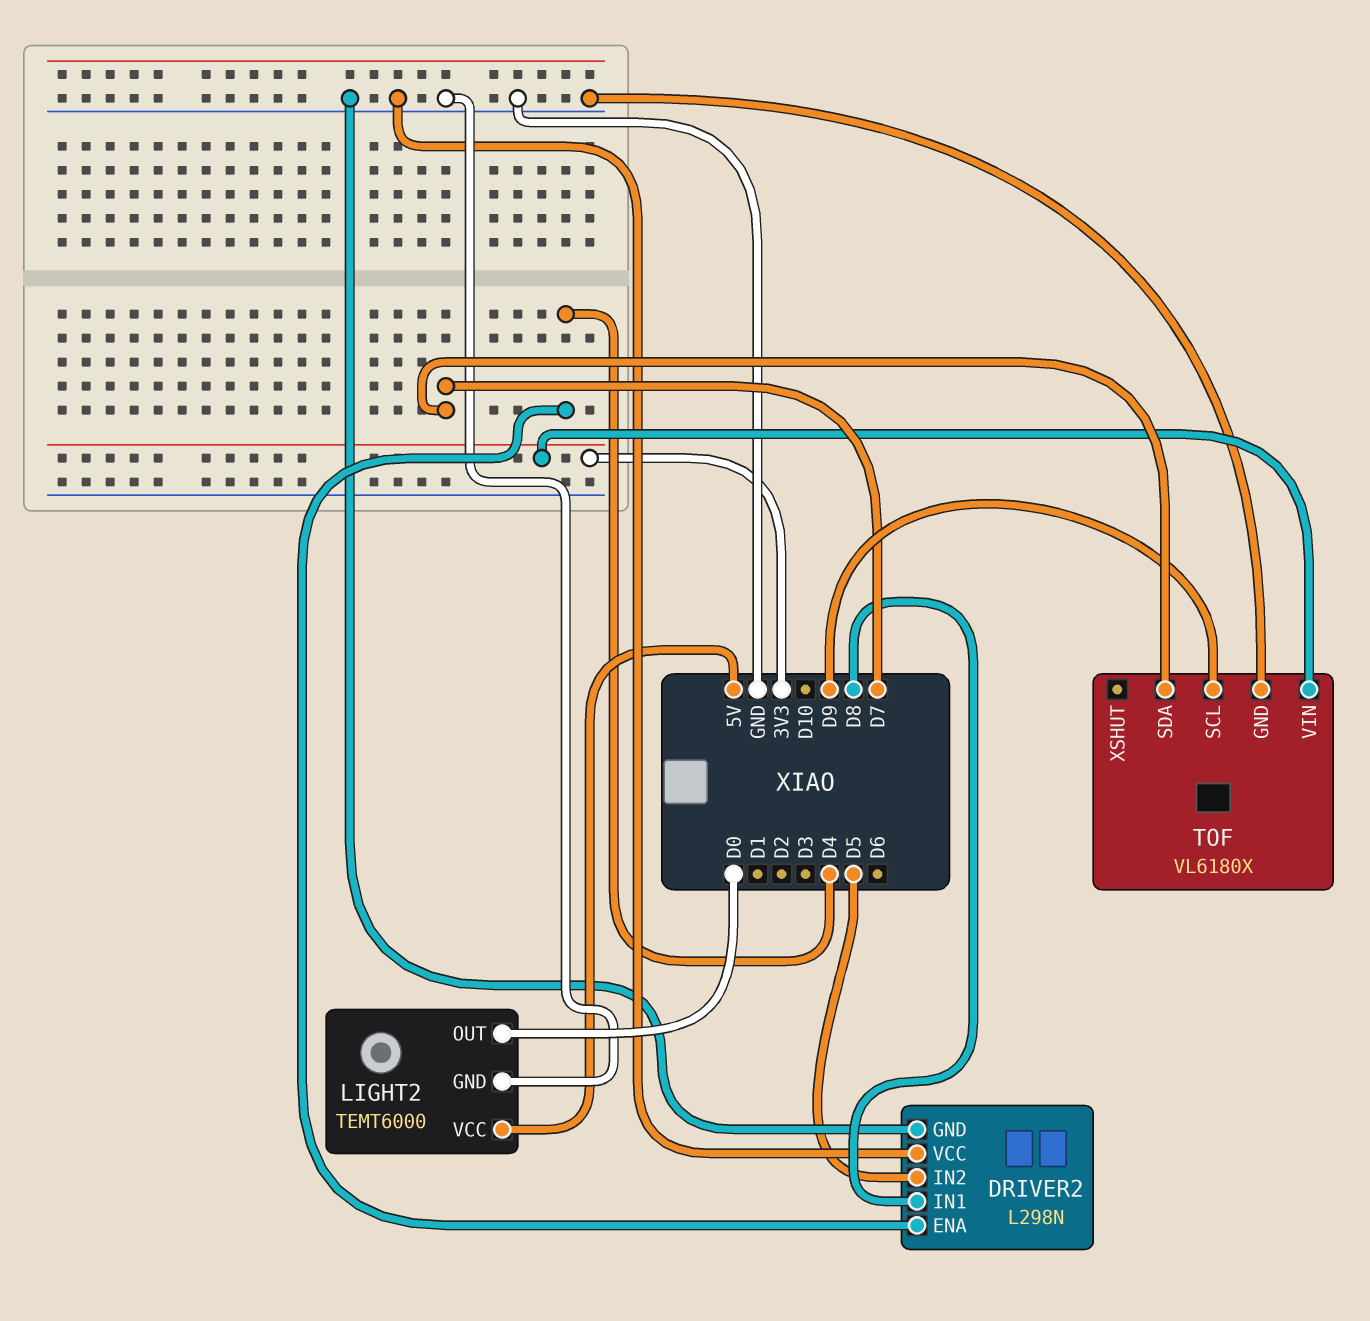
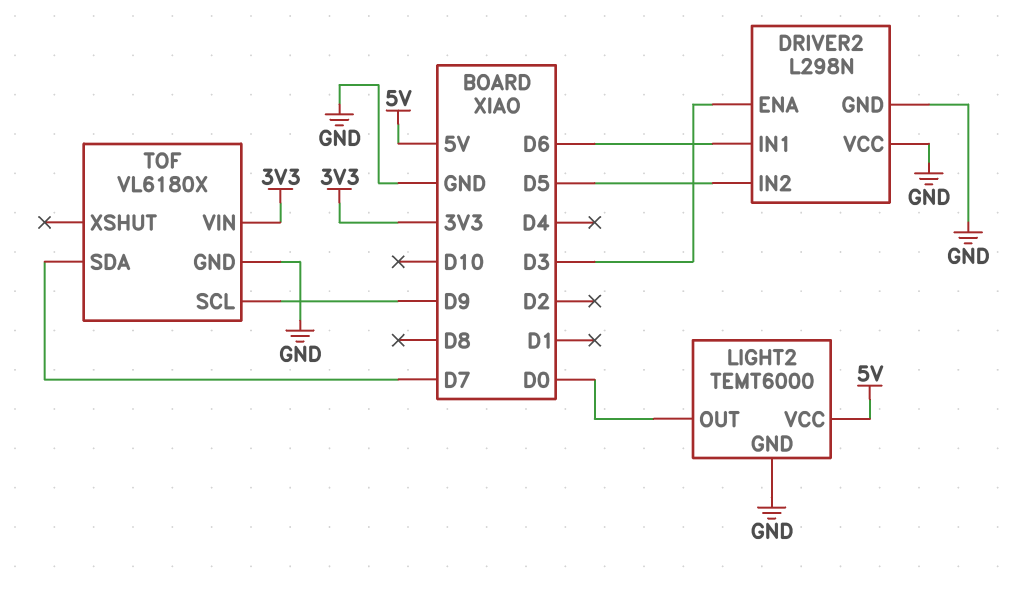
DRIVER2 pin ENA: D4 -> D3
DRIVER2 pin IN1: D8 -> D6

